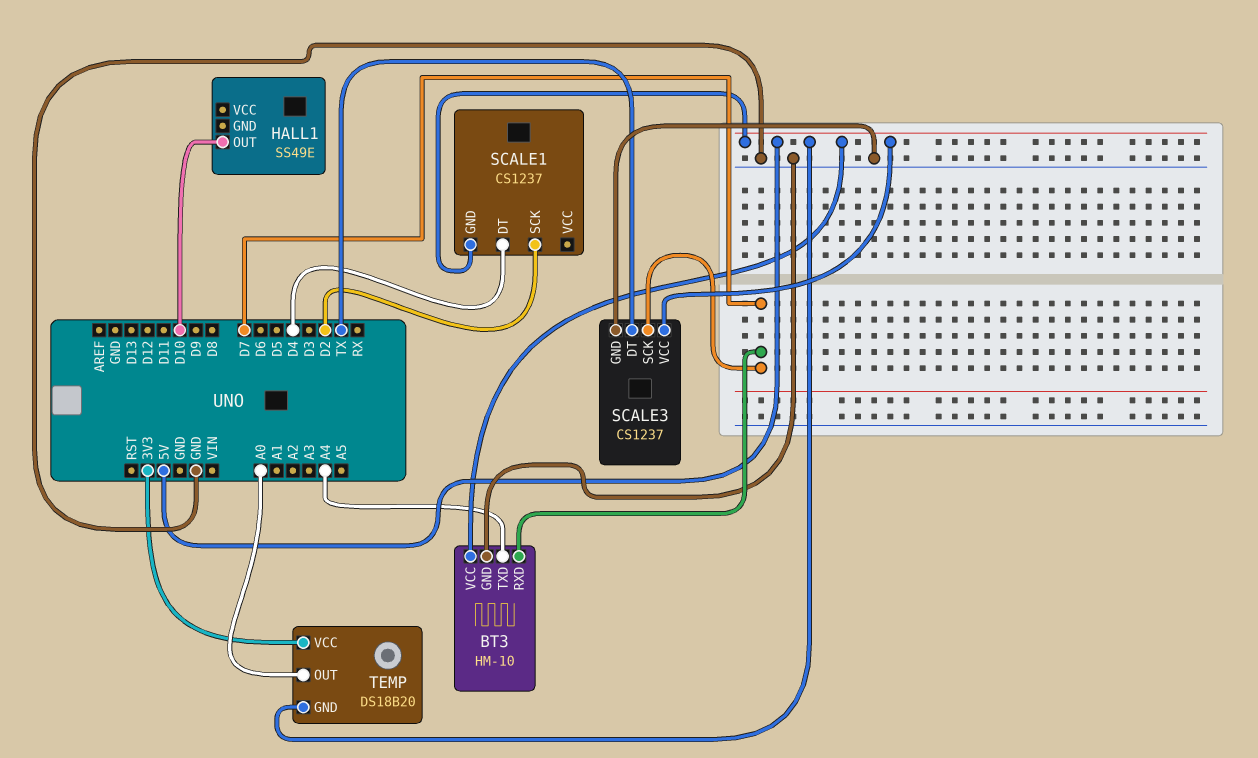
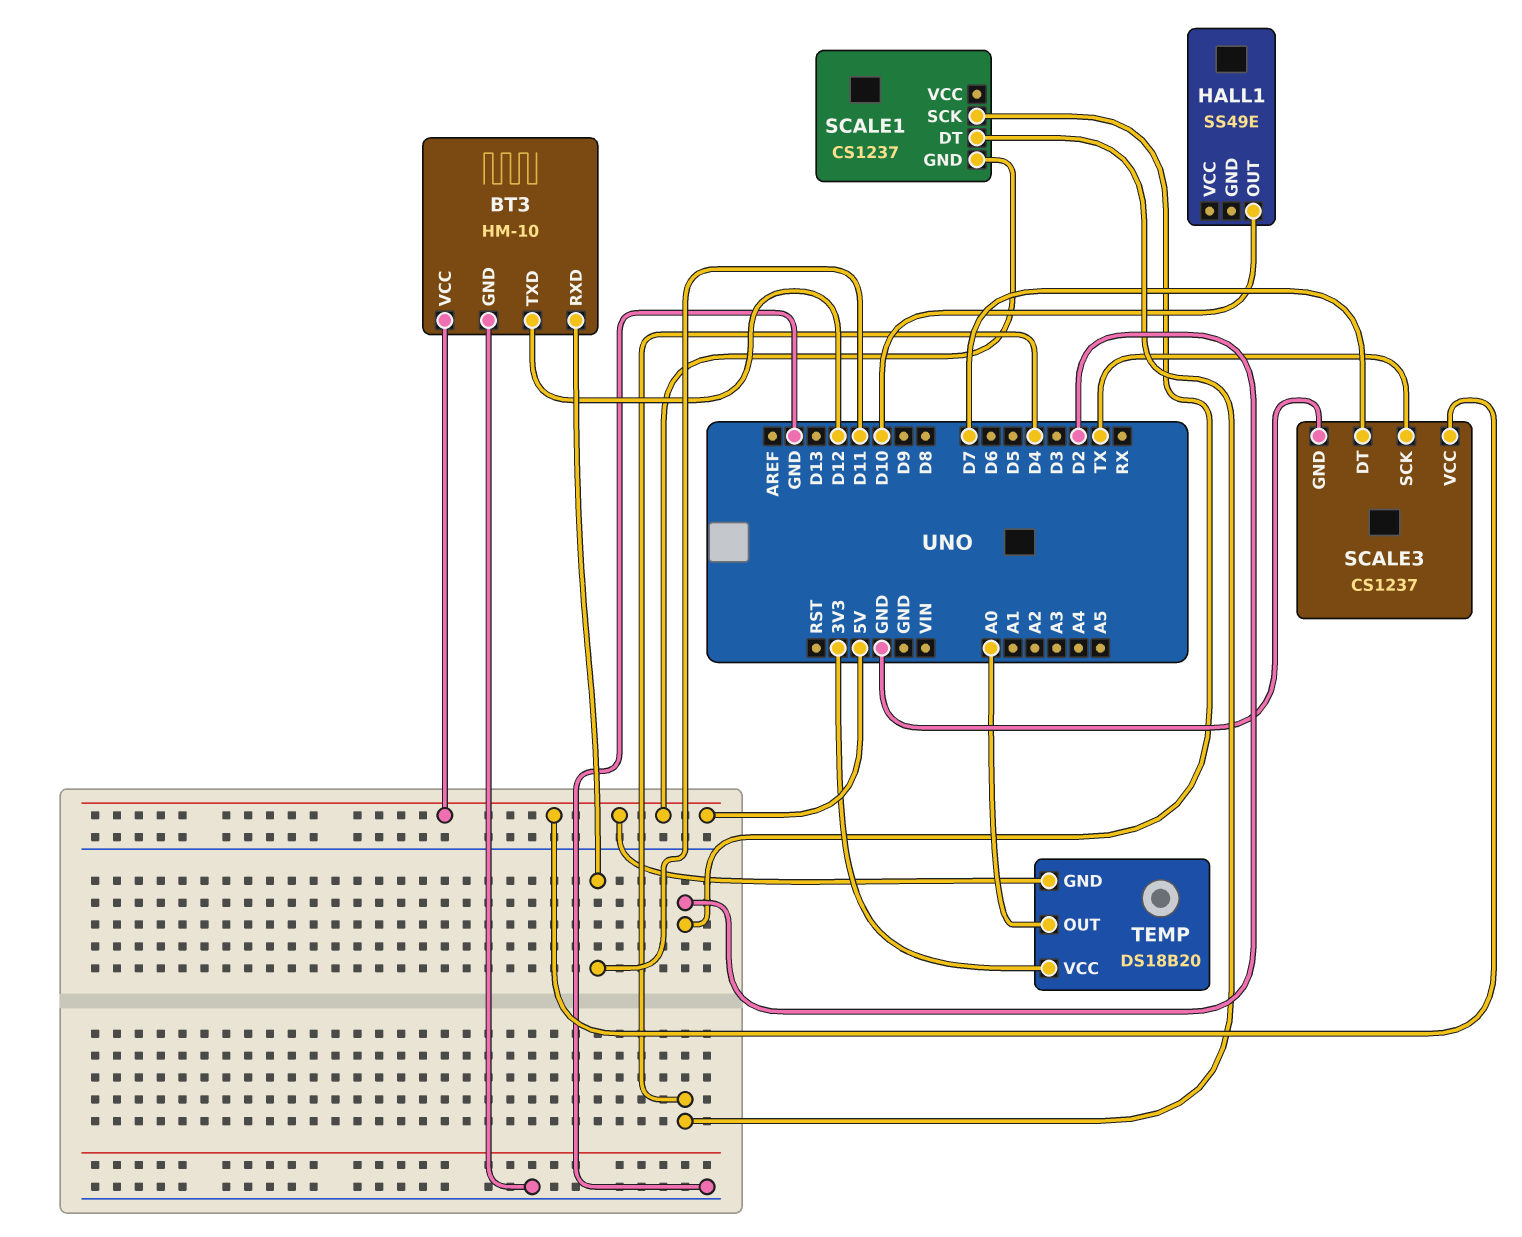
BT3 pin RXD: D7 -> D11
BT3 pin TXD: A4 -> D12
SCALE3 pin DT: TX -> D7
SCALE3 pin SCK: D7 -> TX

